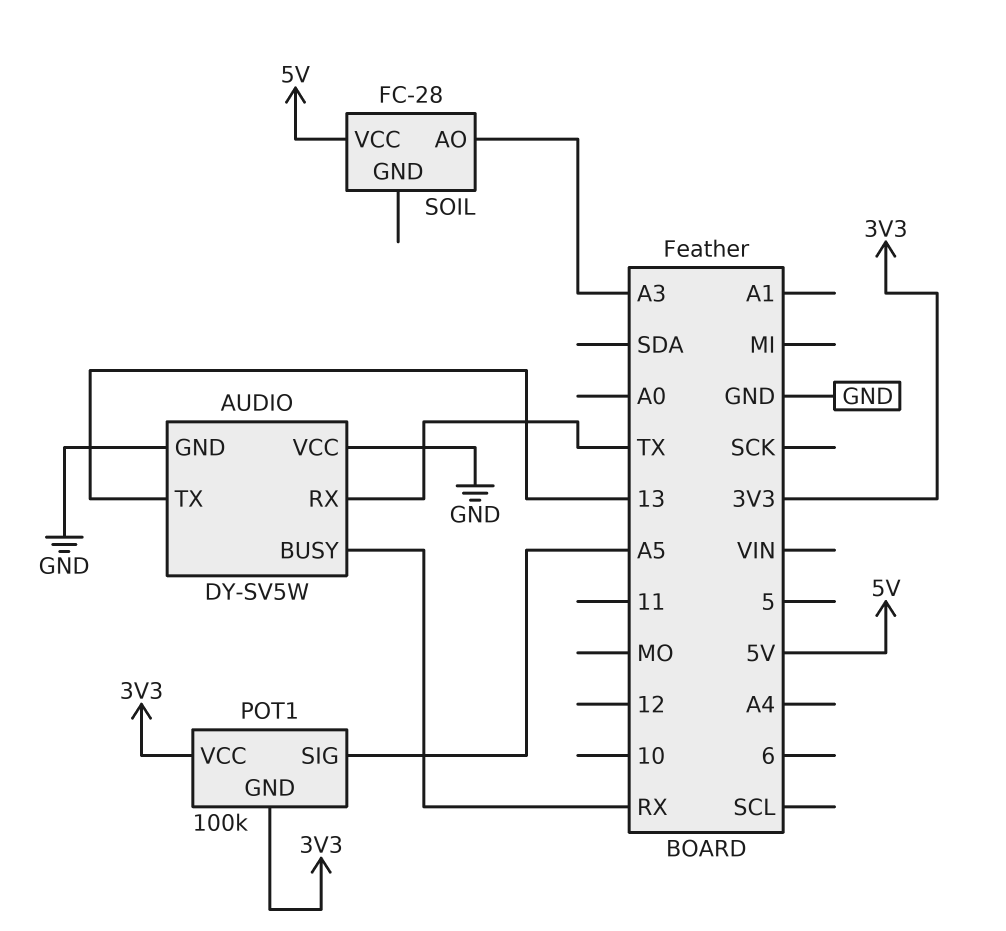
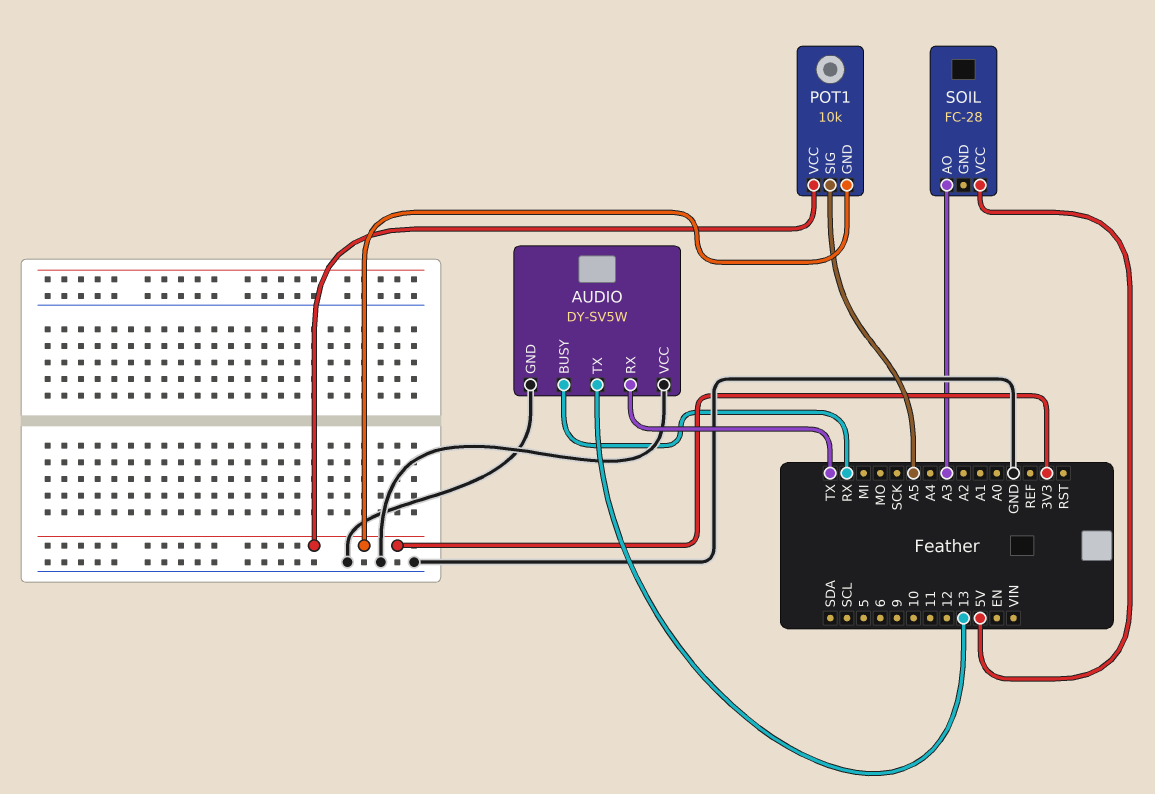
POT1: 100k -> 10k

